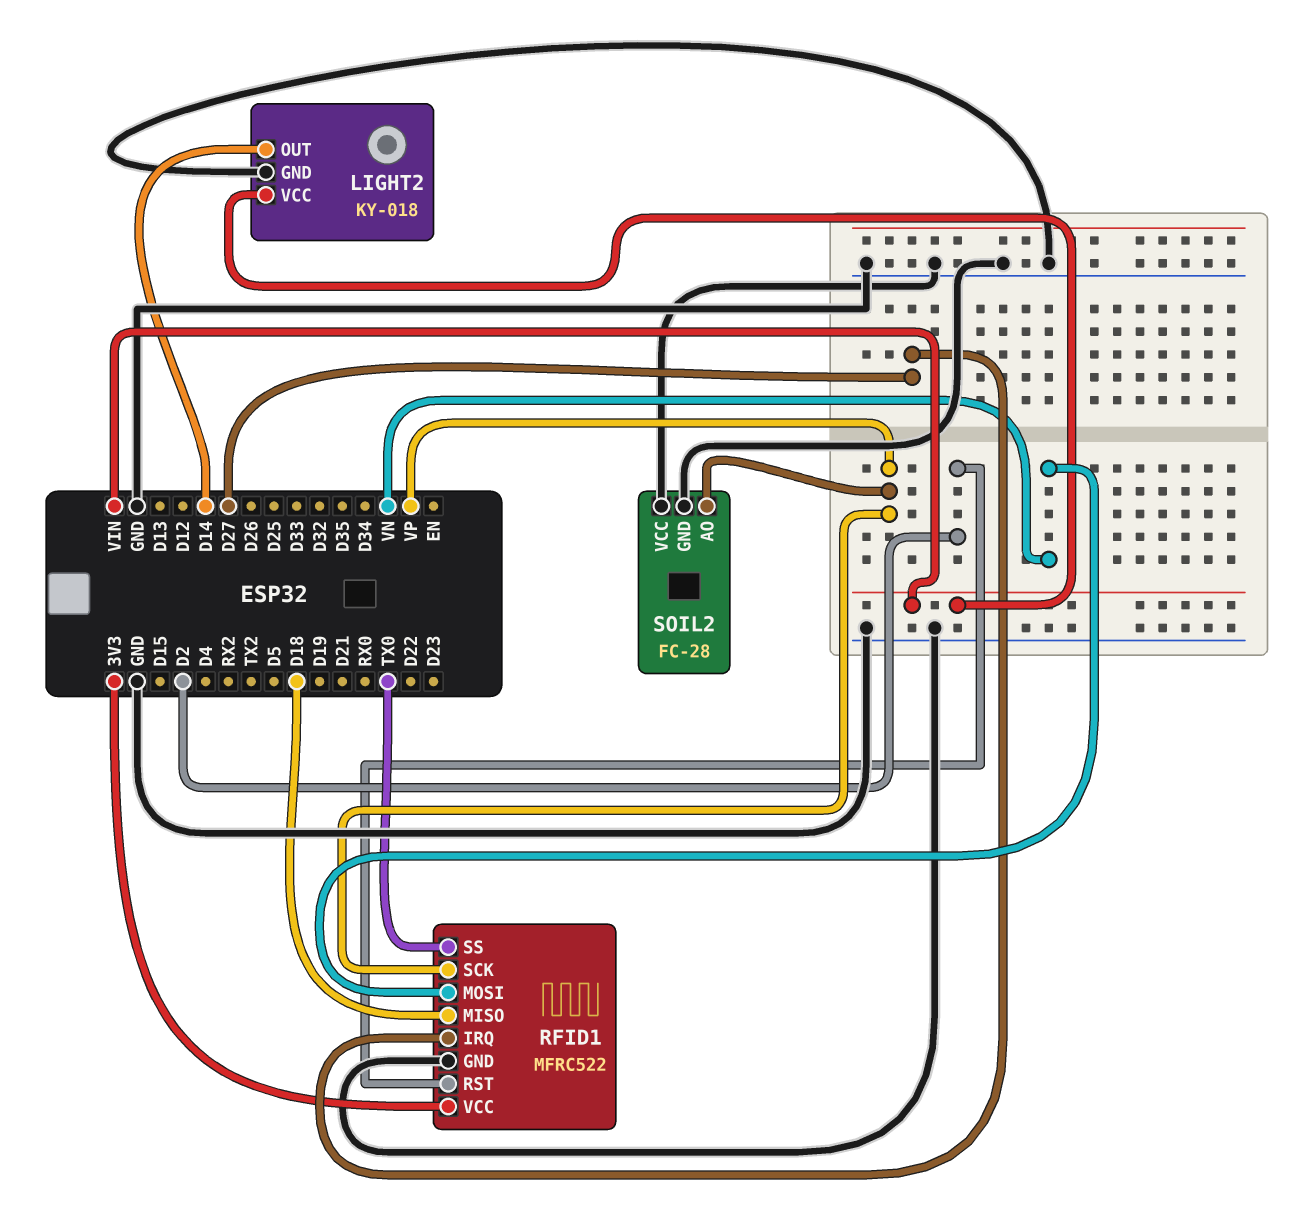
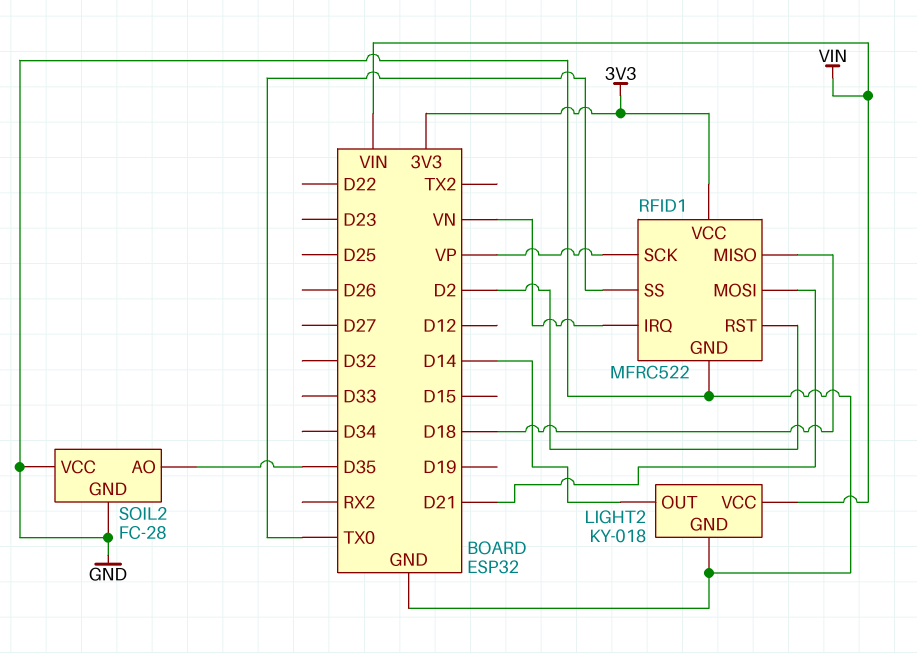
RFID1 pin IRQ: D27 -> VN
RFID1 pin MOSI: VN -> D21
SOIL2 pin AO: VP -> D35

